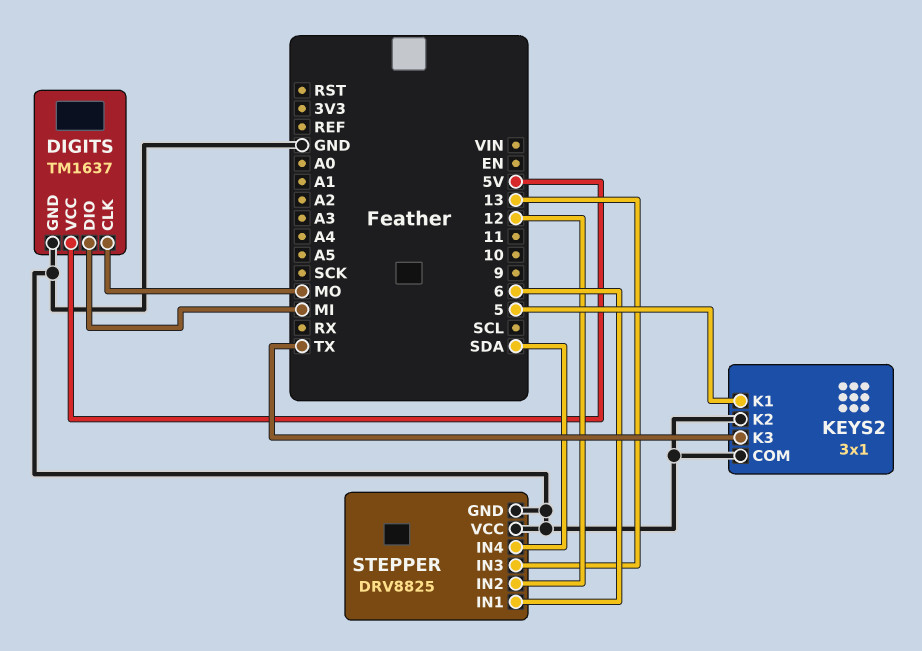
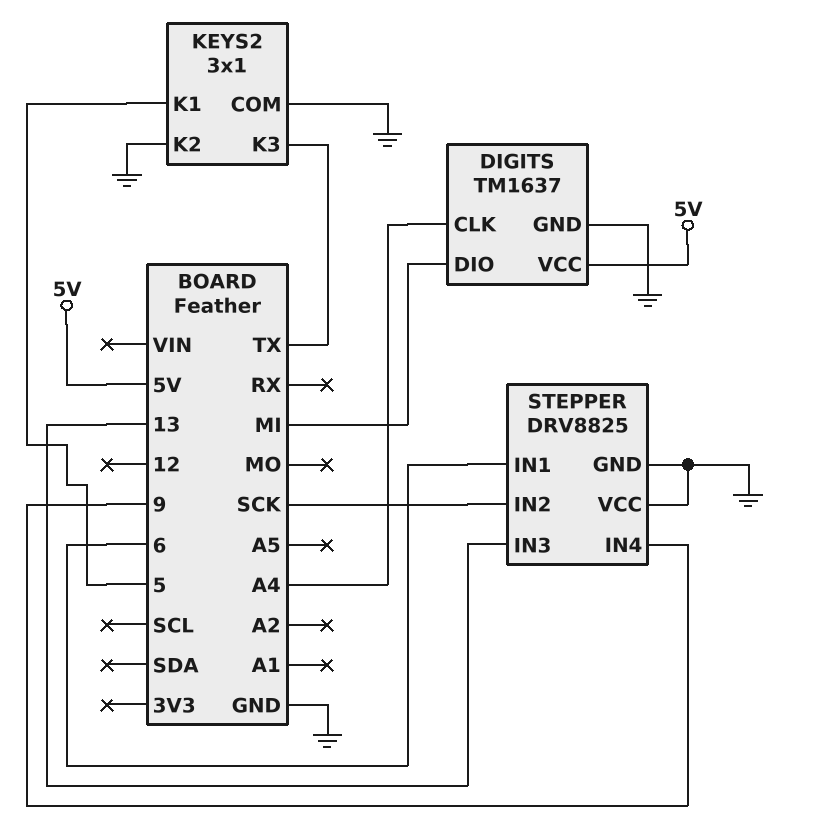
DIGITS pin CLK: MO -> A4
STEPPER pin IN2: 12 -> SCK
STEPPER pin IN4: SDA -> 9

